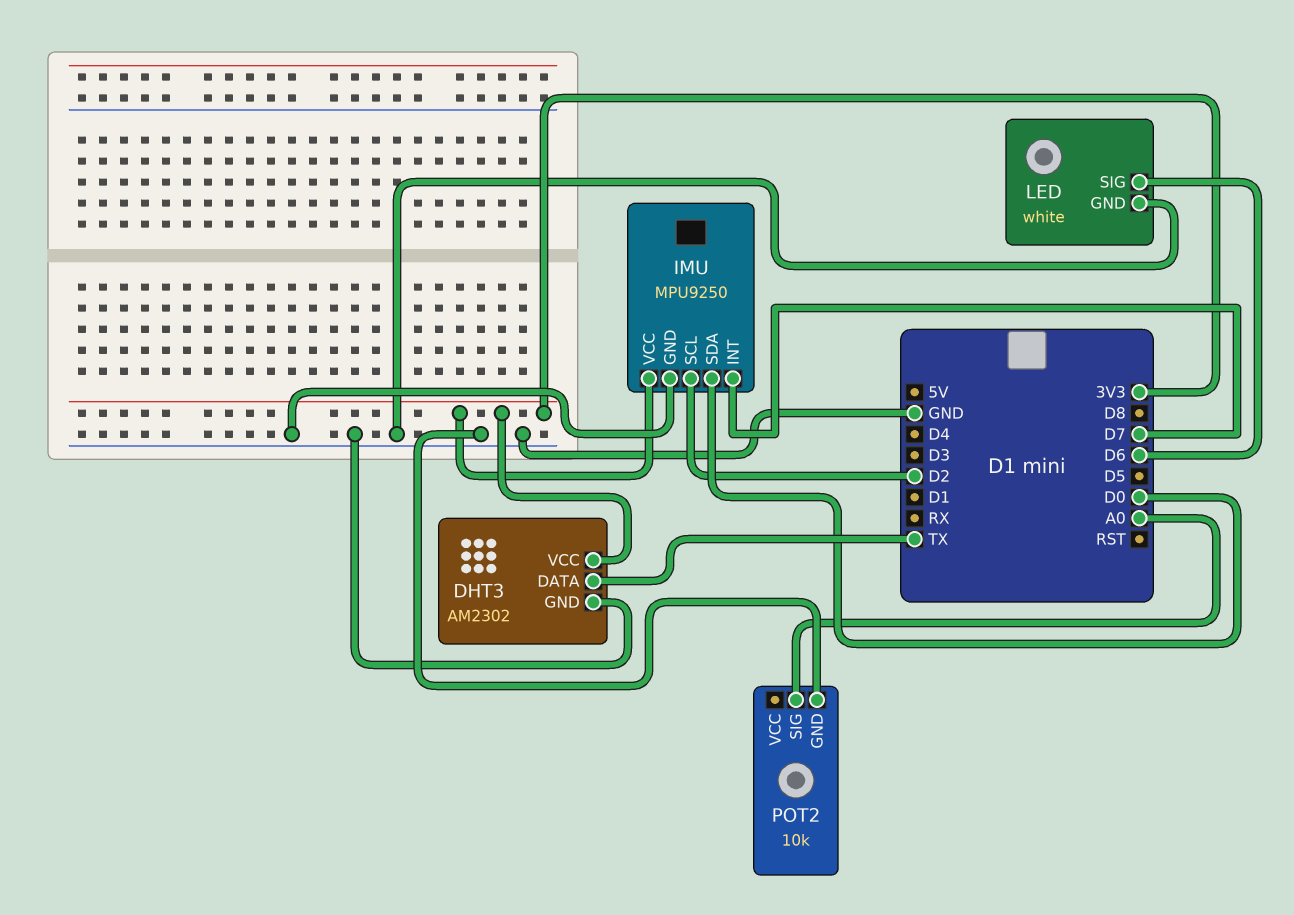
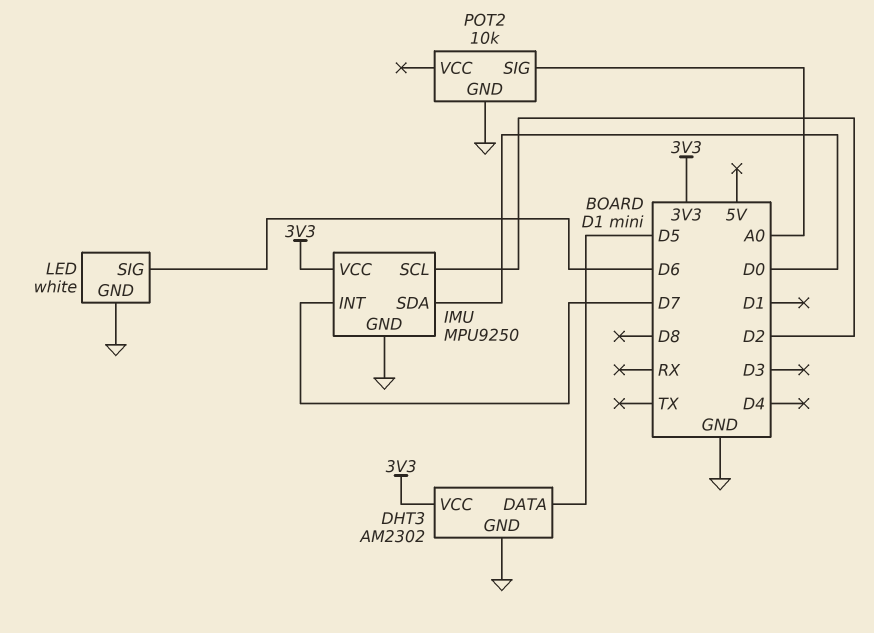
DHT3 pin DATA: TX -> D5

